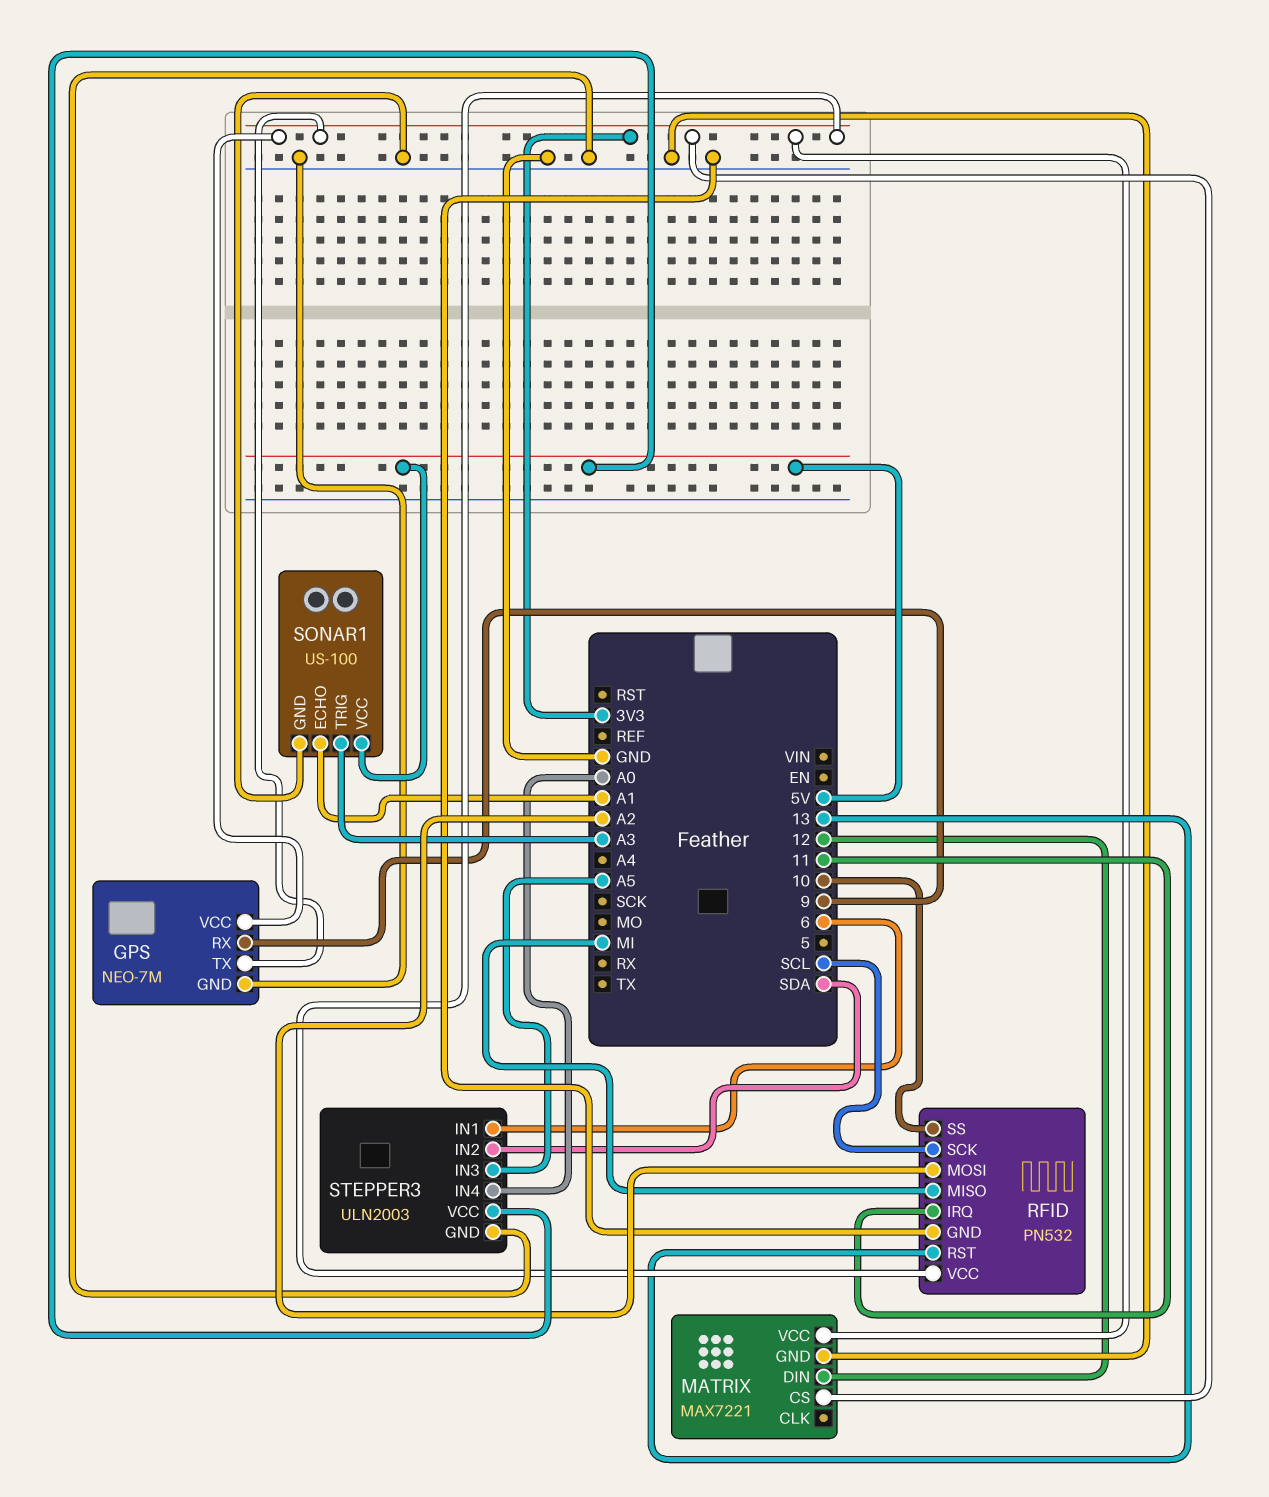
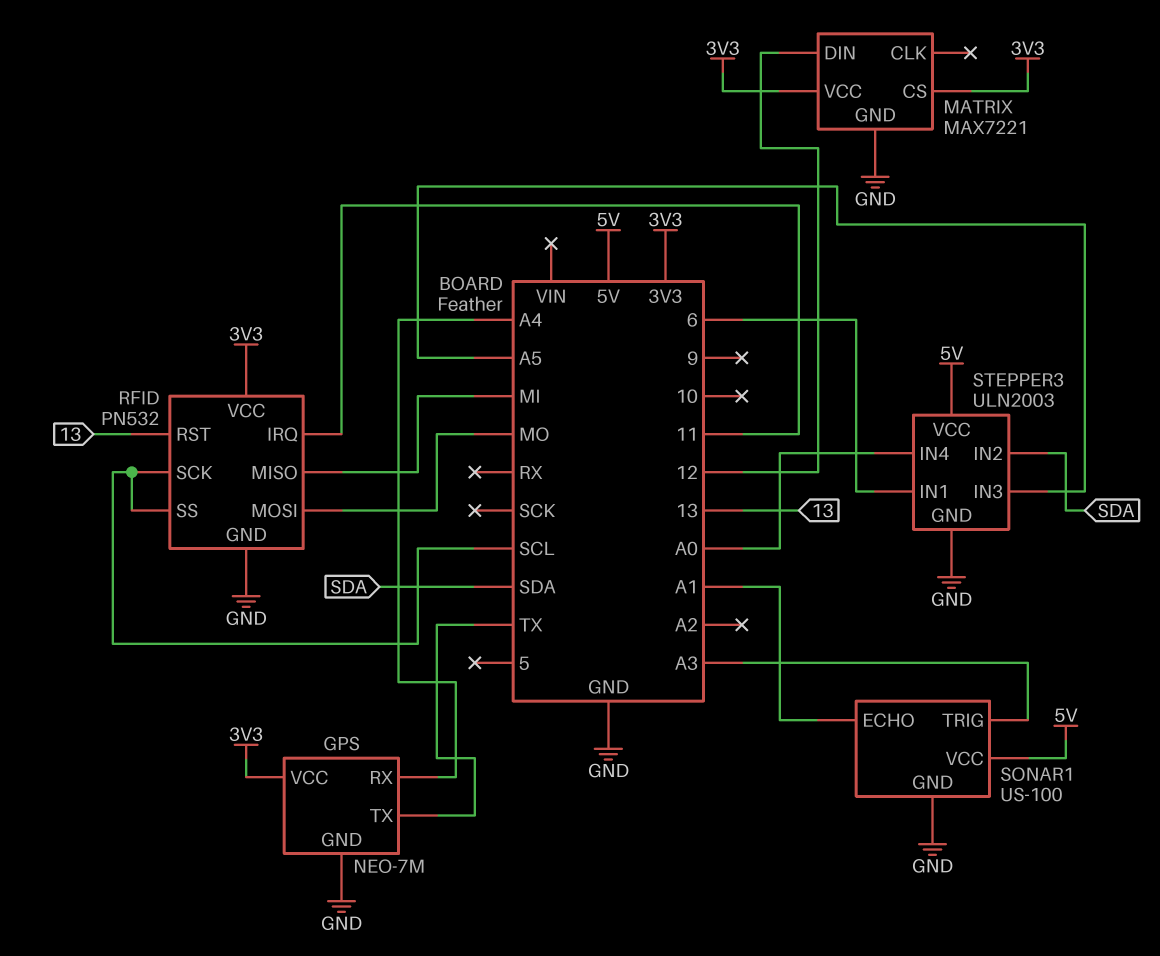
GPS pin RX: 9 -> A4
GPS pin TX: 3V3 -> TX
RFID pin MOSI: A2 -> MO
RFID pin SS: 10 -> SCL

